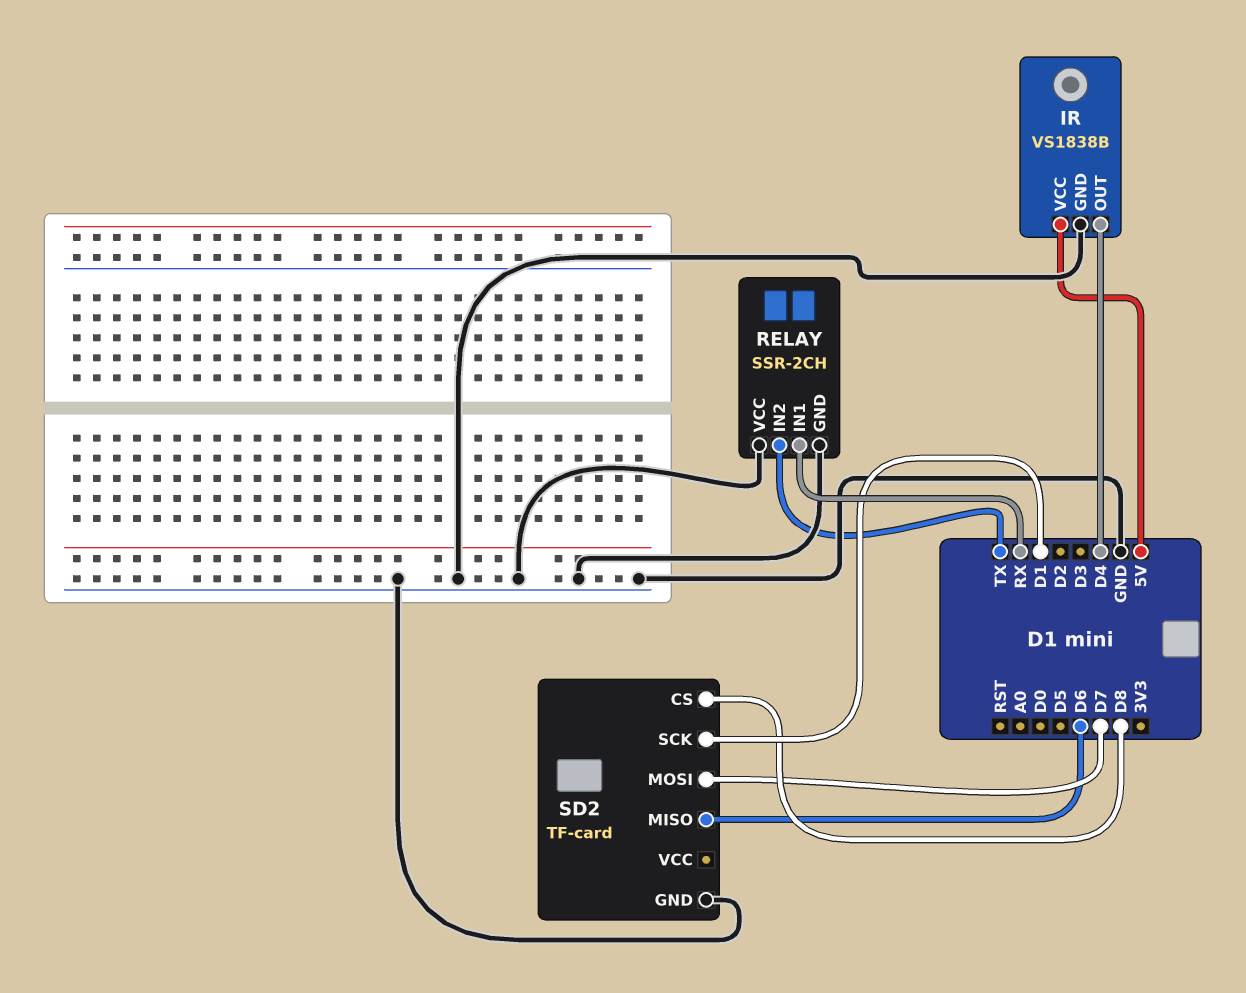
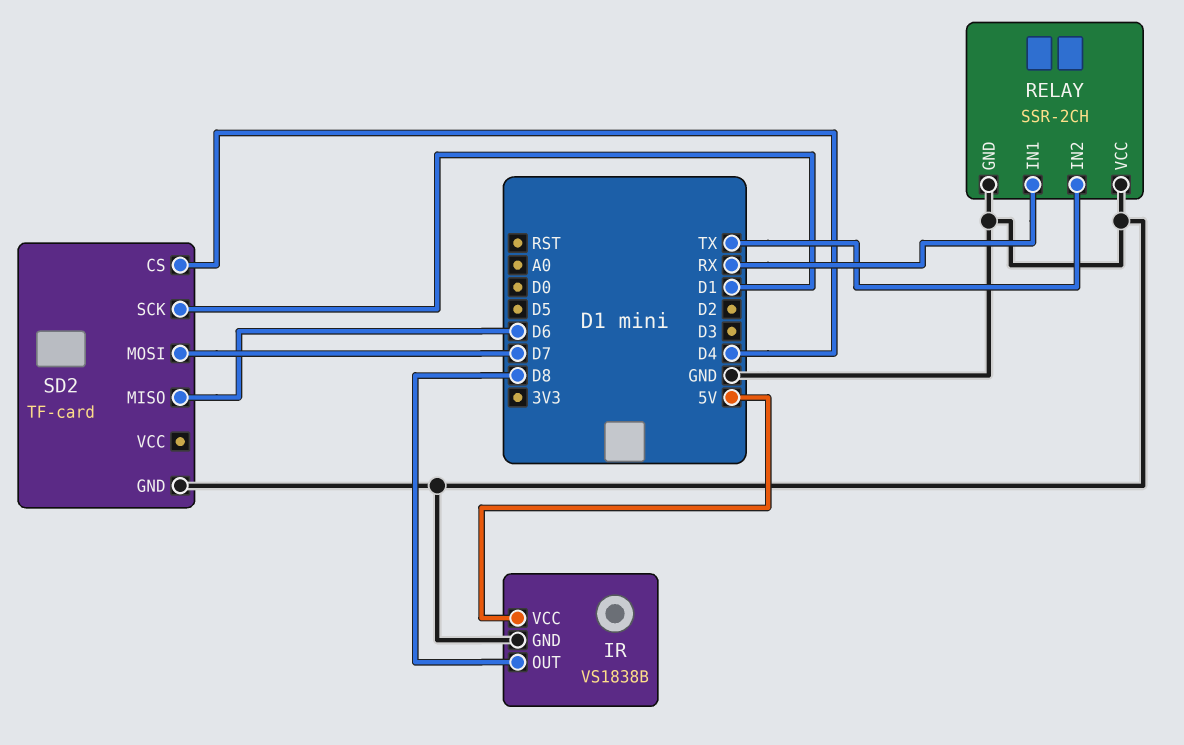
IR pin OUT: D4 -> D8
SD2 pin CS: D8 -> D4

